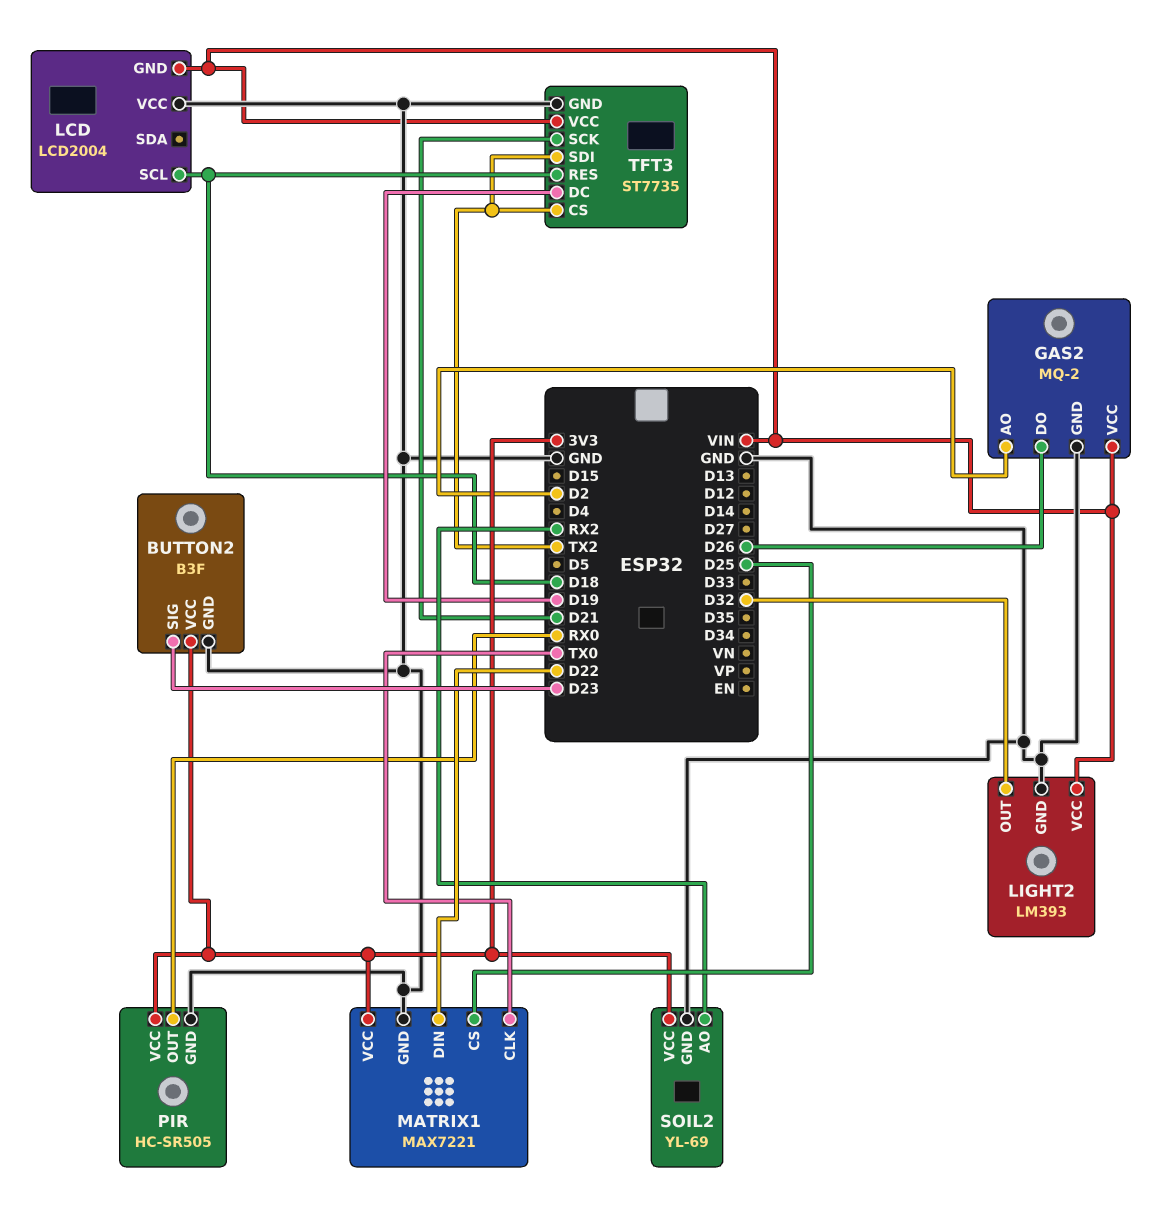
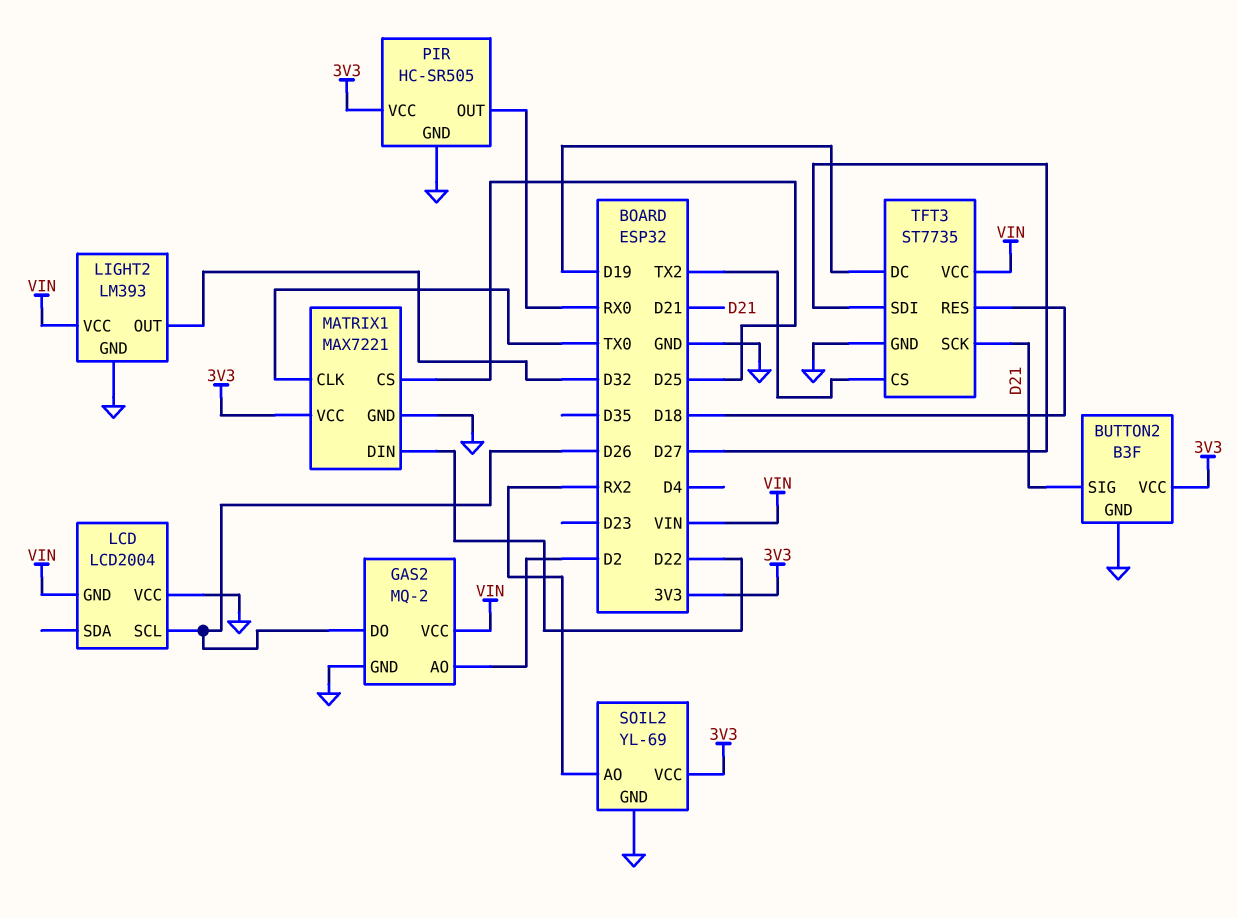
BUTTON2 pin SIG: D23 -> D21
LCD pin SCL: D18 -> D26
TFT3 pin SDI: TX2 -> D27

